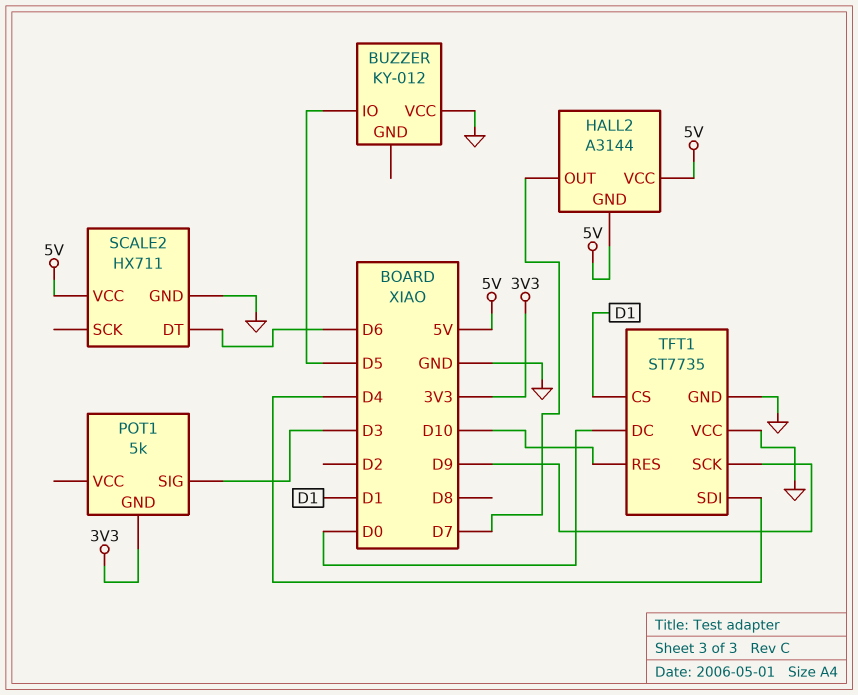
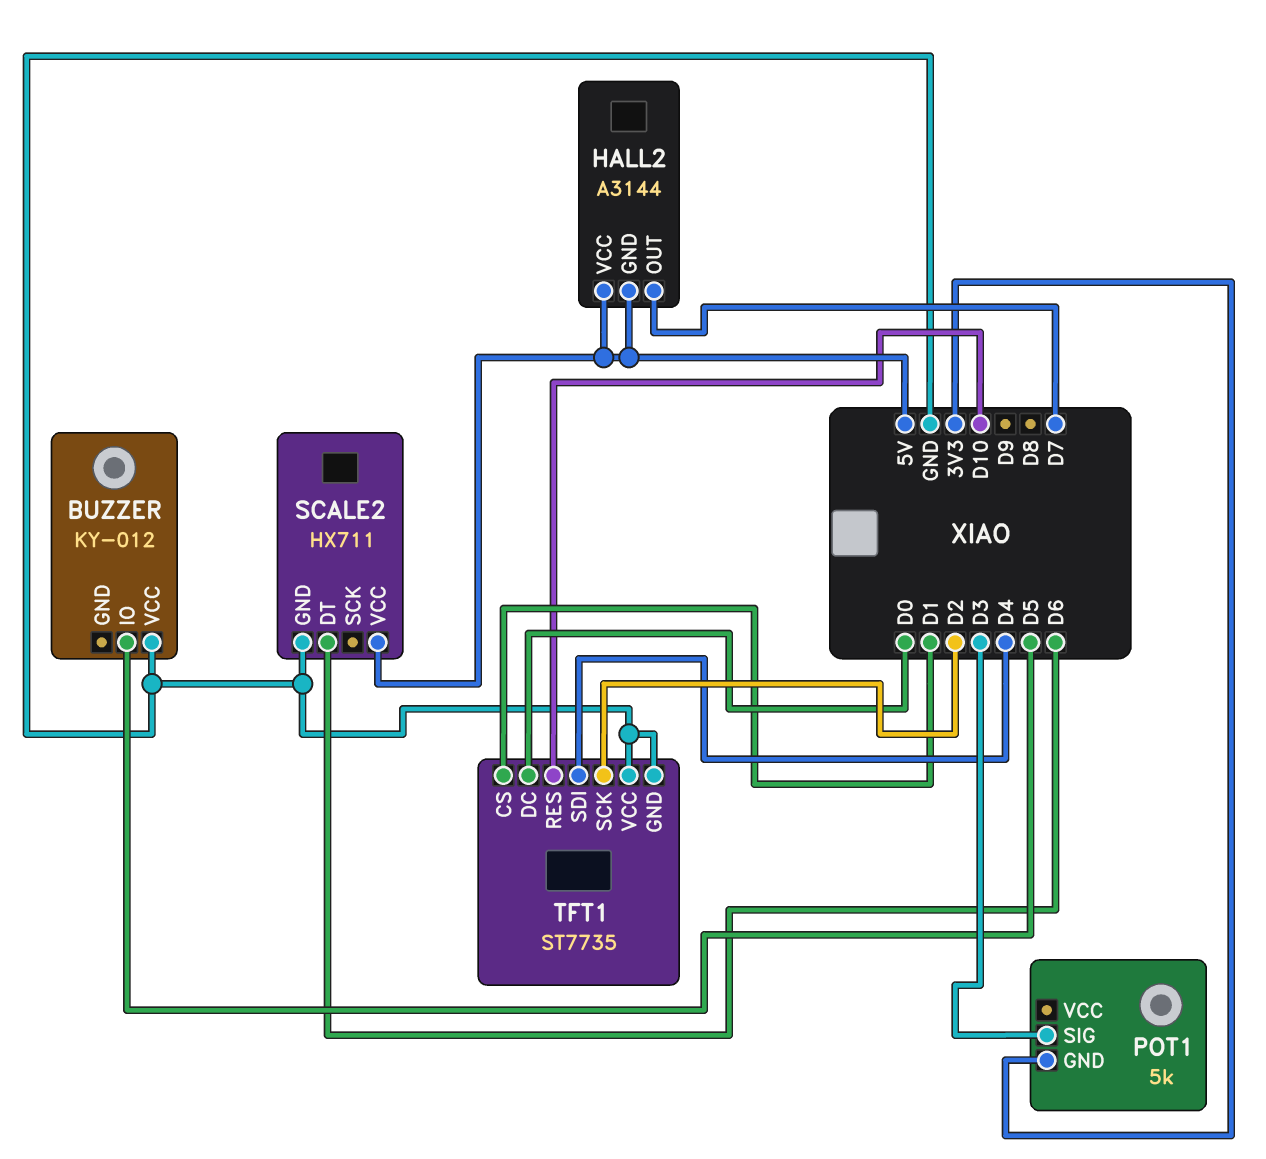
TFT1 pin SCK: D9 -> D2

